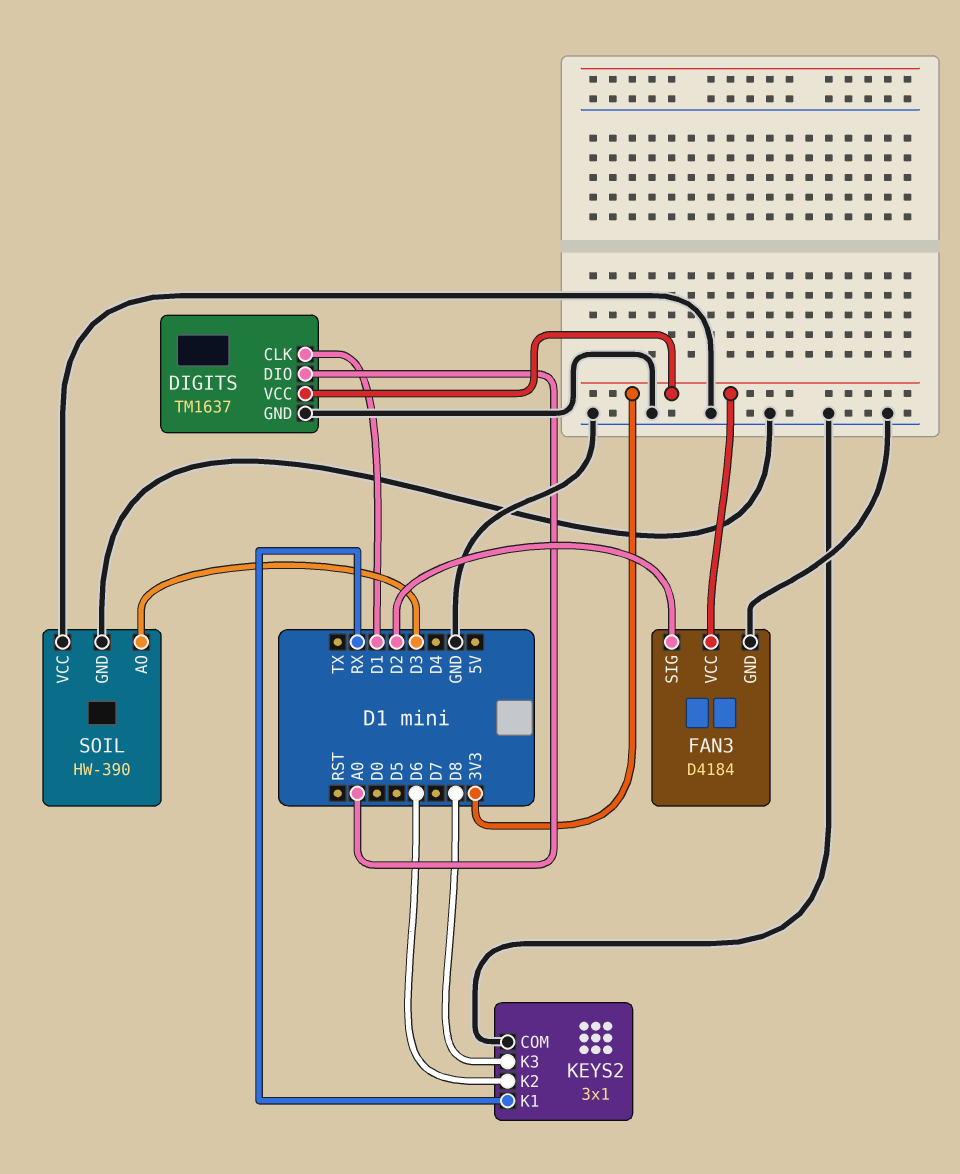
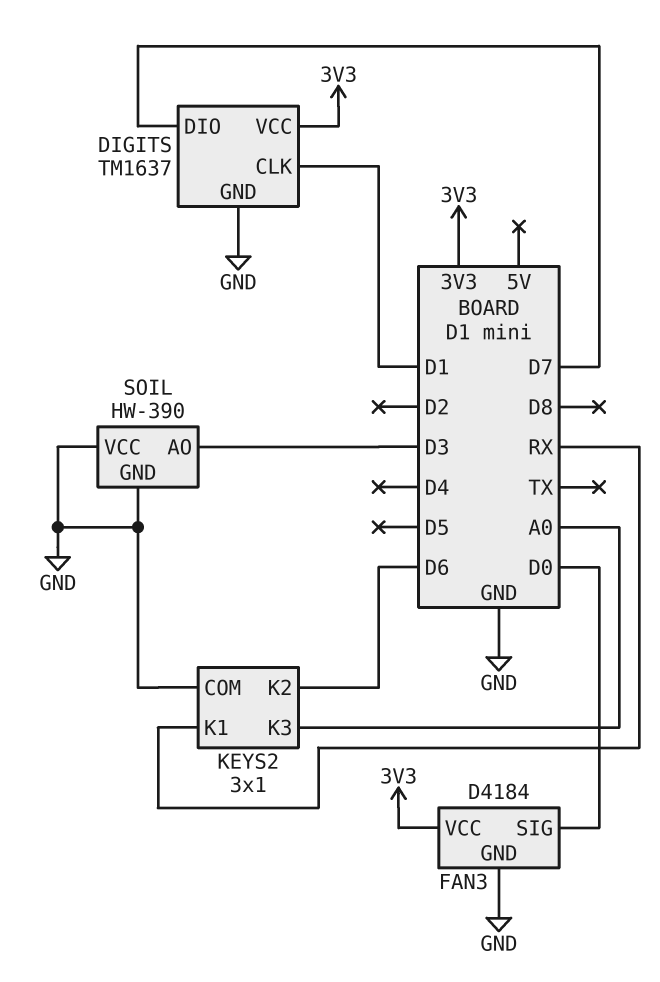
DIGITS pin DIO: A0 -> D7
FAN3 pin SIG: D2 -> D0
KEYS2 pin K3: D8 -> A0

